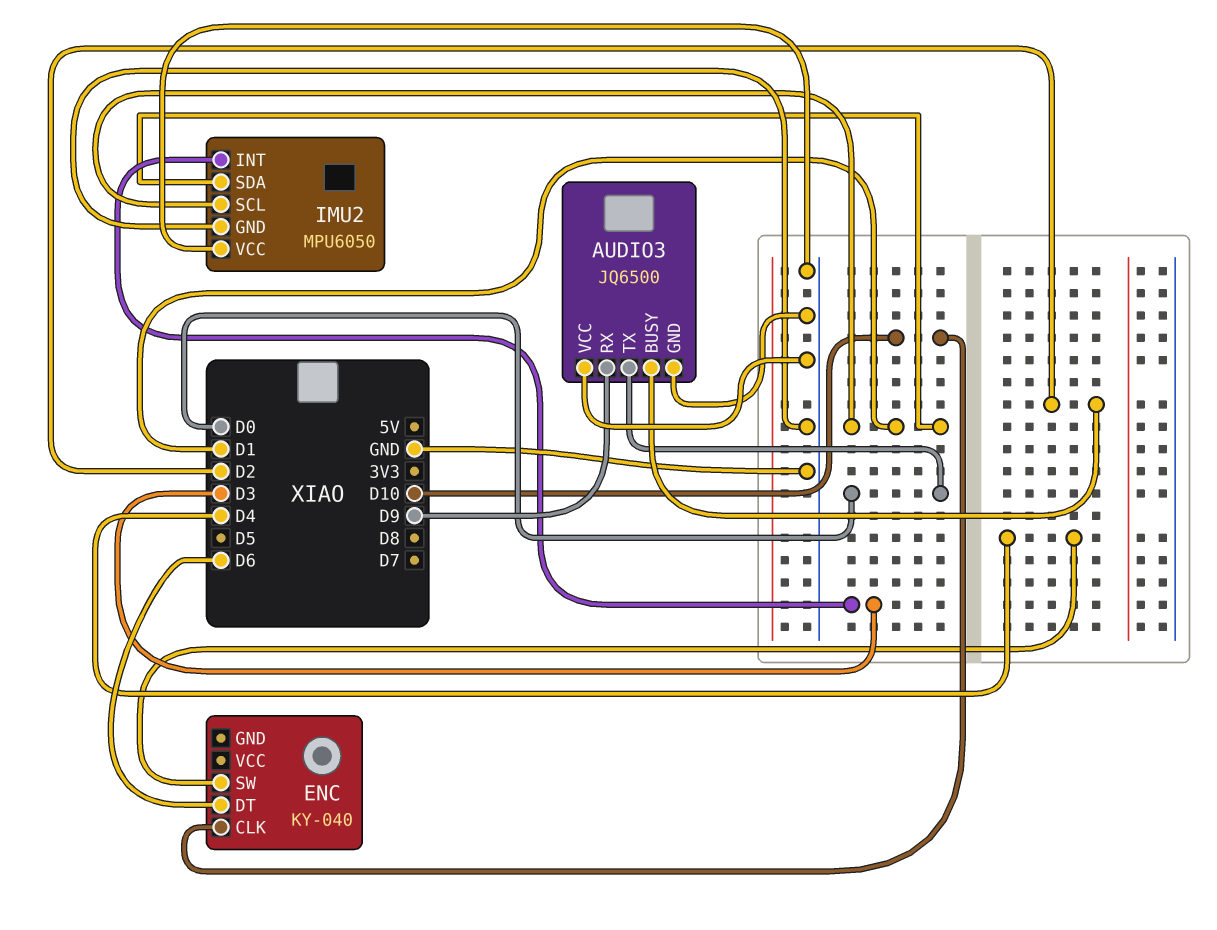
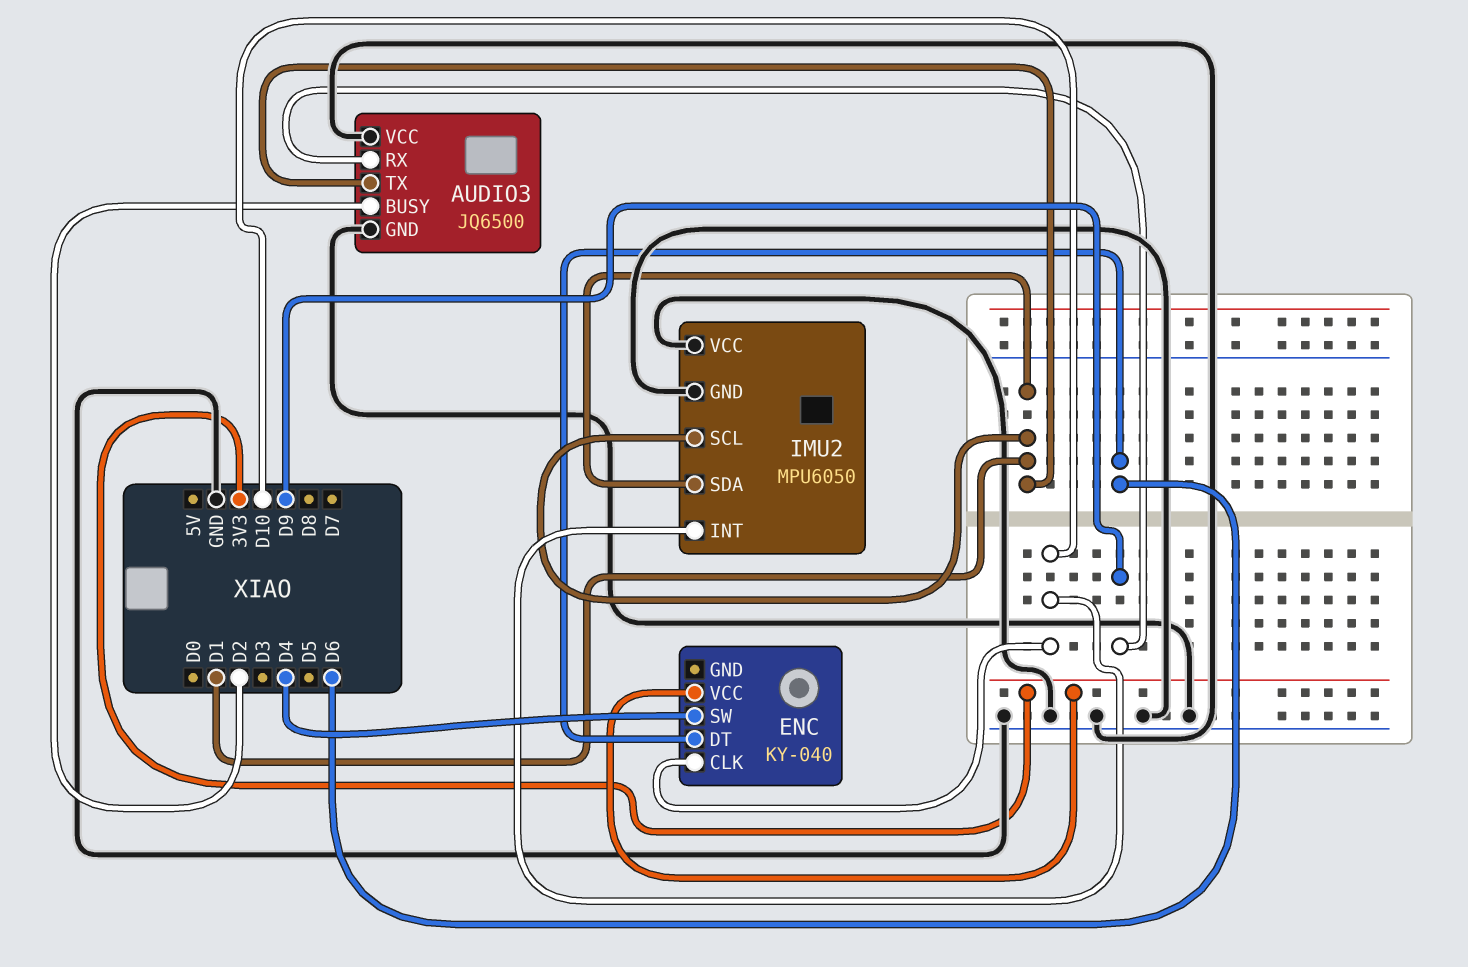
AUDIO3 pin TX: D0 -> D1
ENC pin VCC: none -> 3V3
IMU2 pin INT: D3 -> D10

